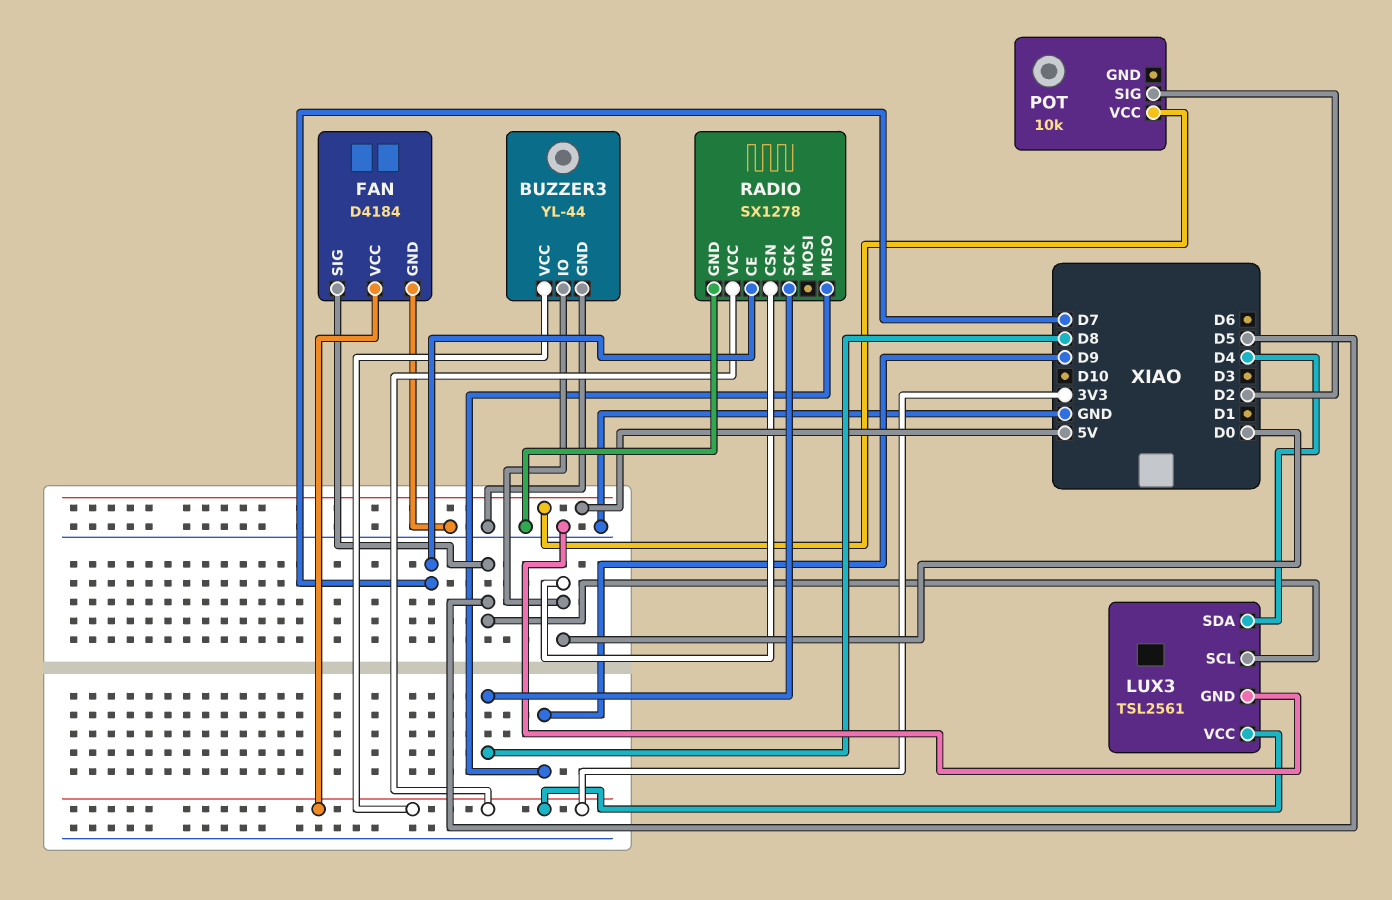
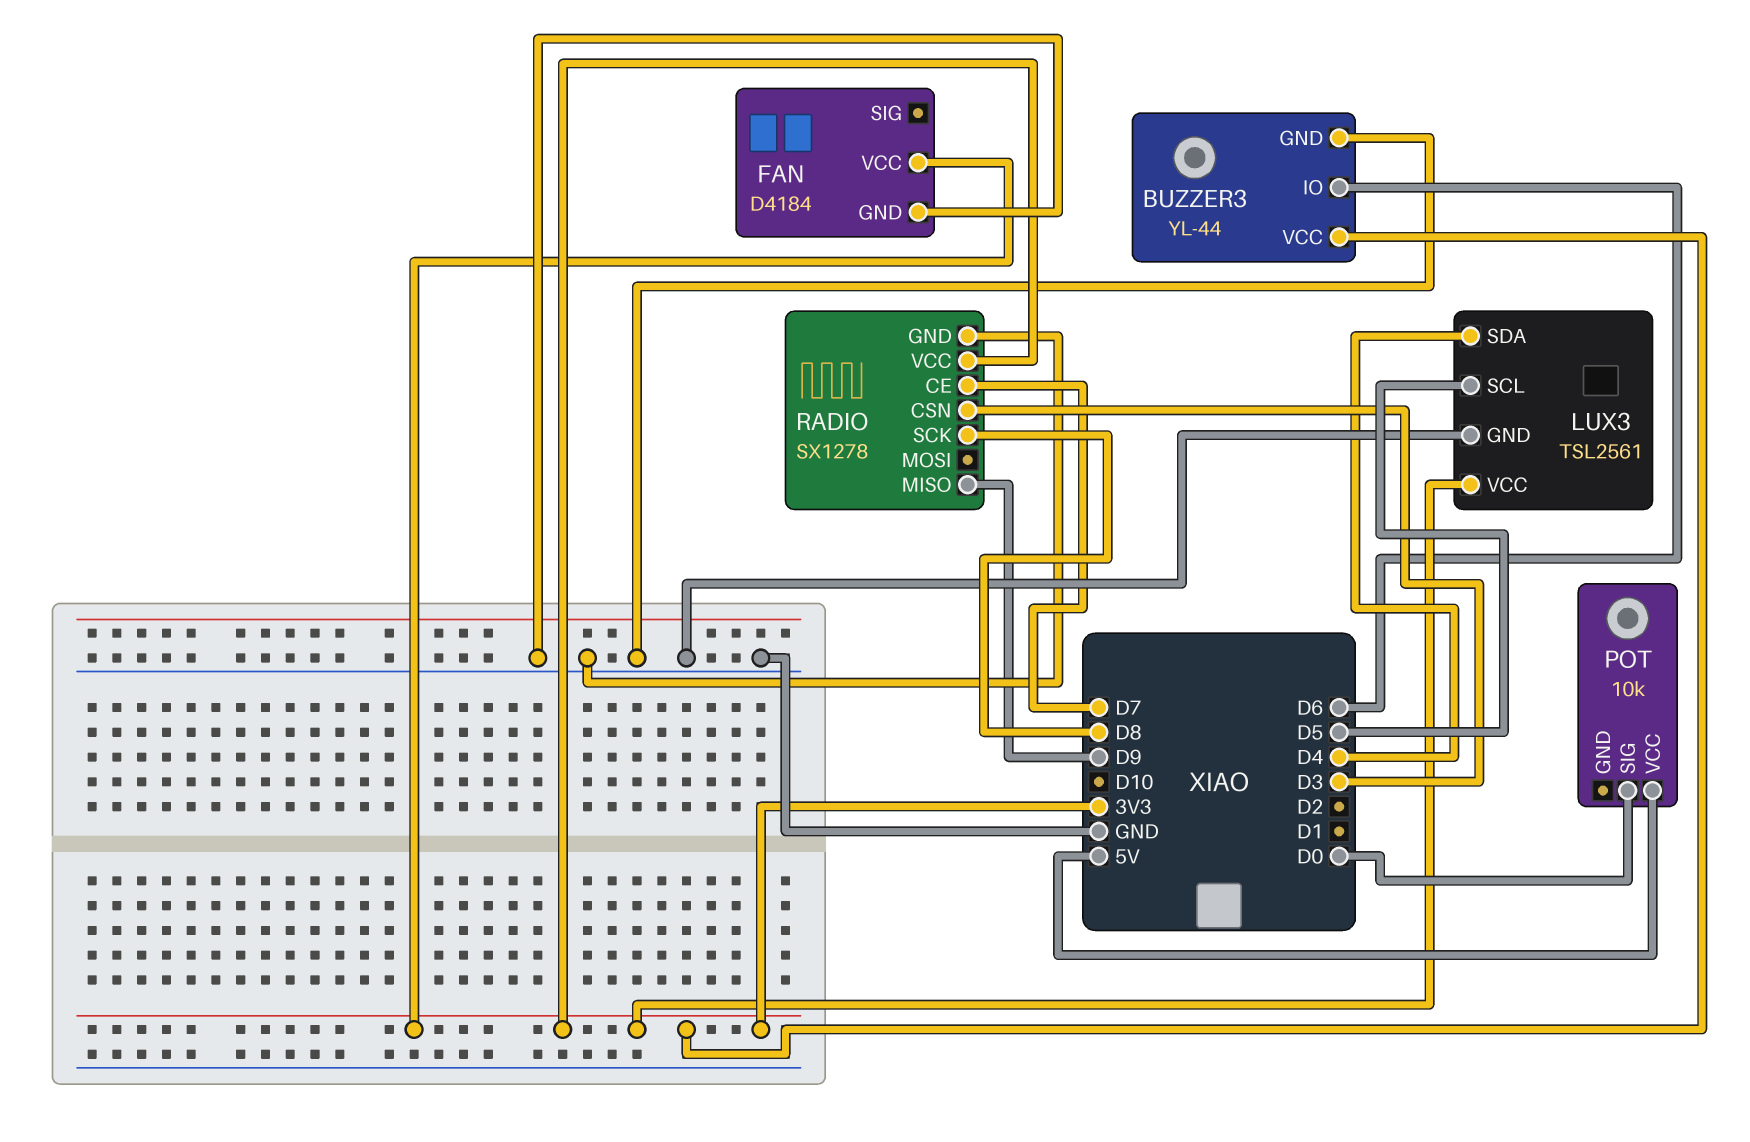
BUZZER3 pin IO: D0 -> D6
FAN pin SIG: D5 -> none
POT pin SIG: D2 -> D0
RADIO pin CSN: D0 -> D3

